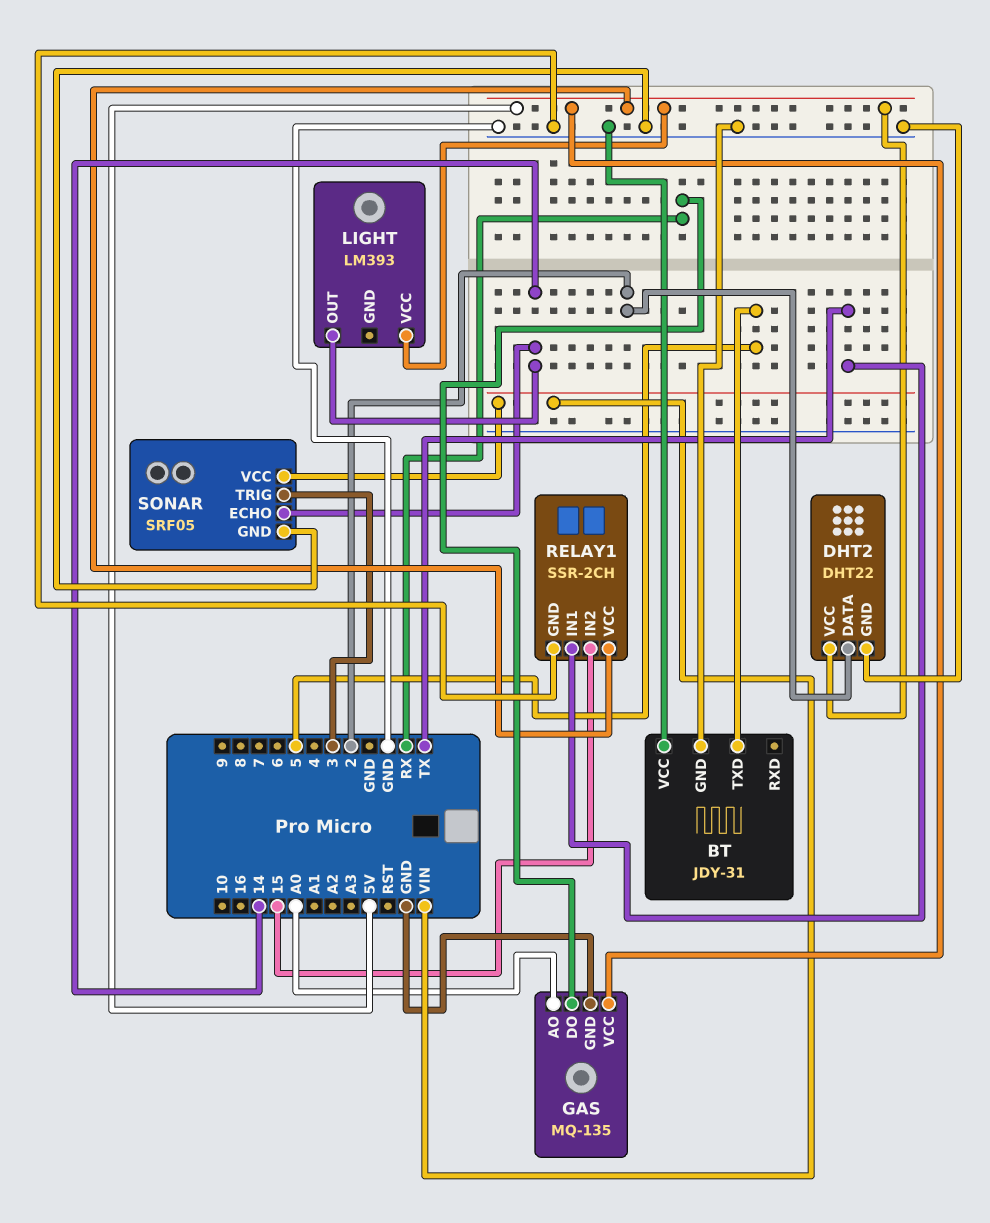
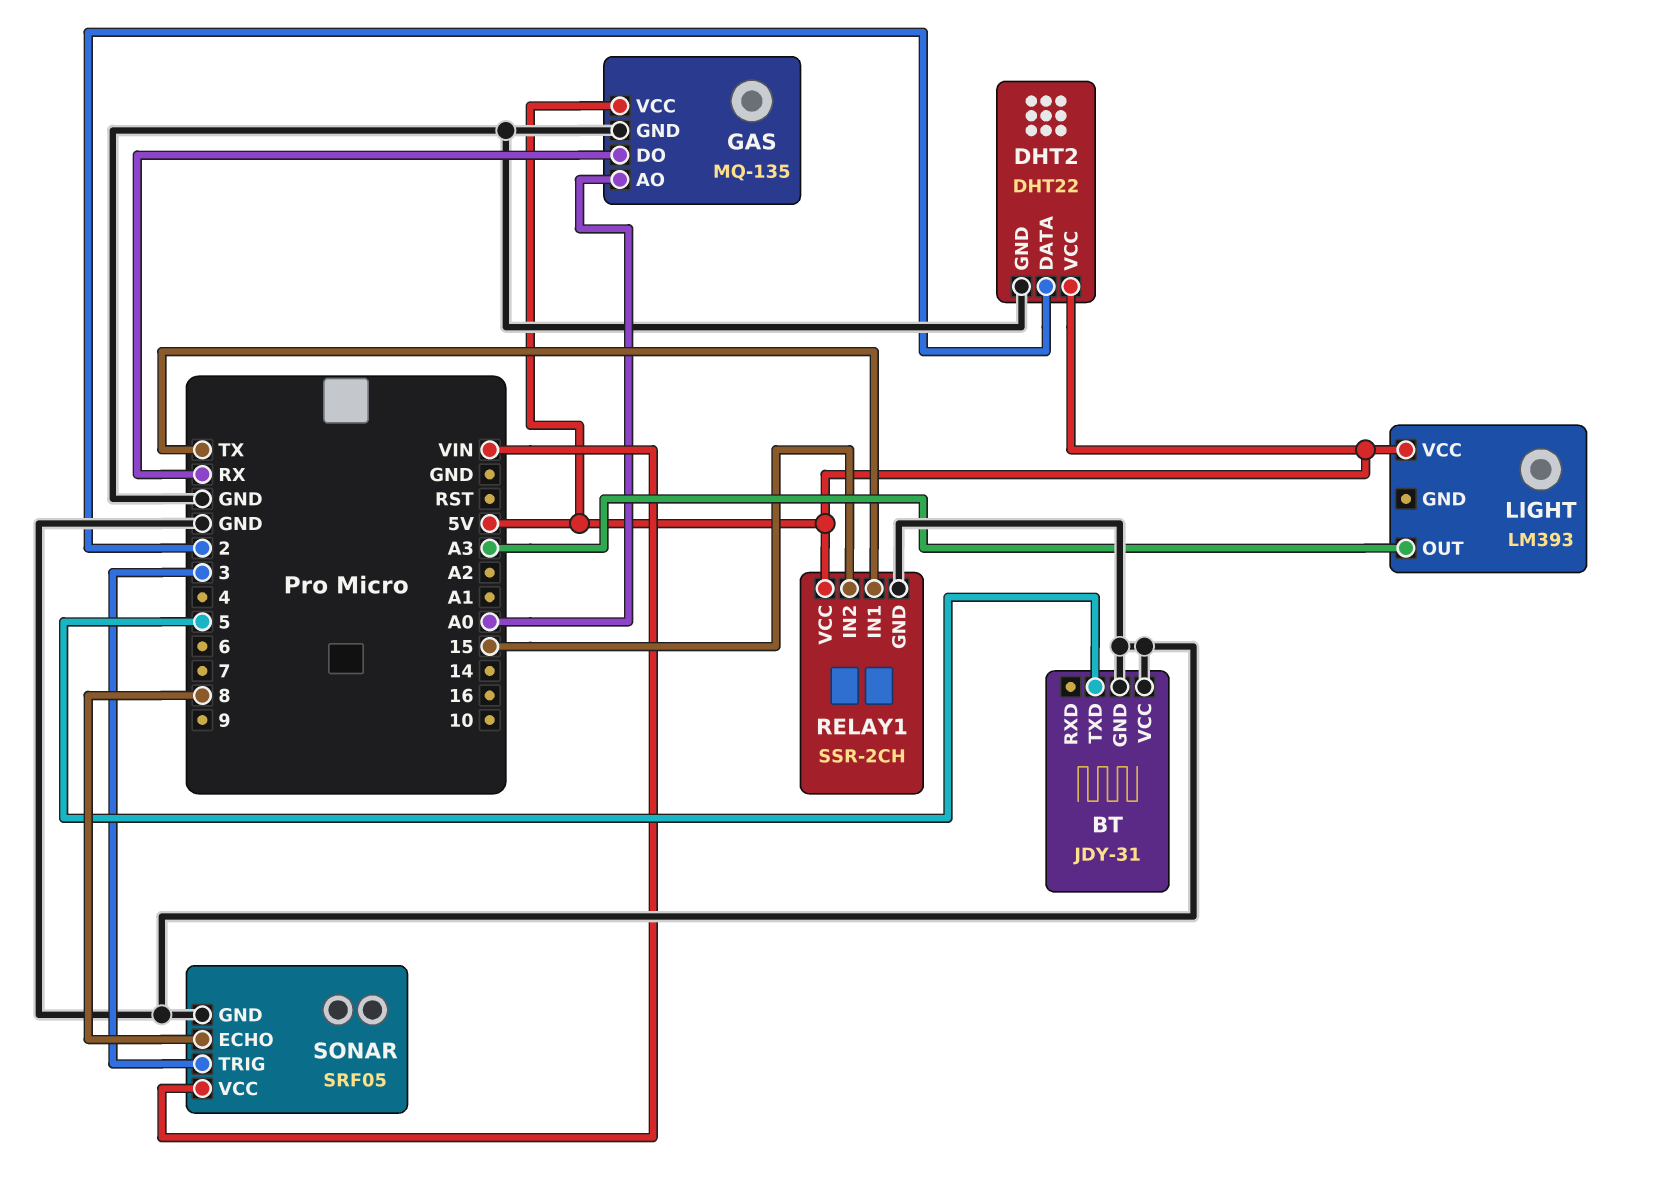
LIGHT pin OUT: 14 -> A3
SONAR pin ECHO: 14 -> 8

